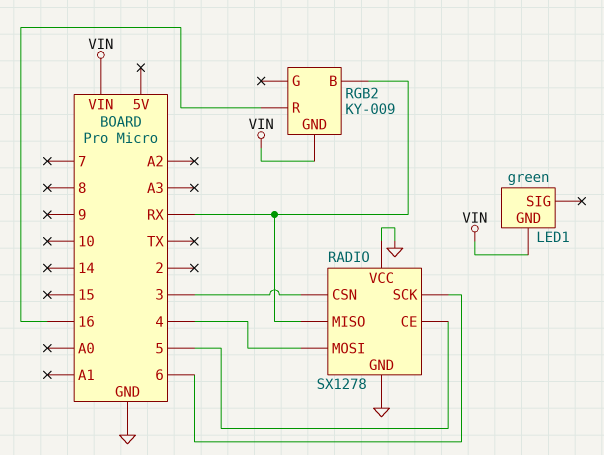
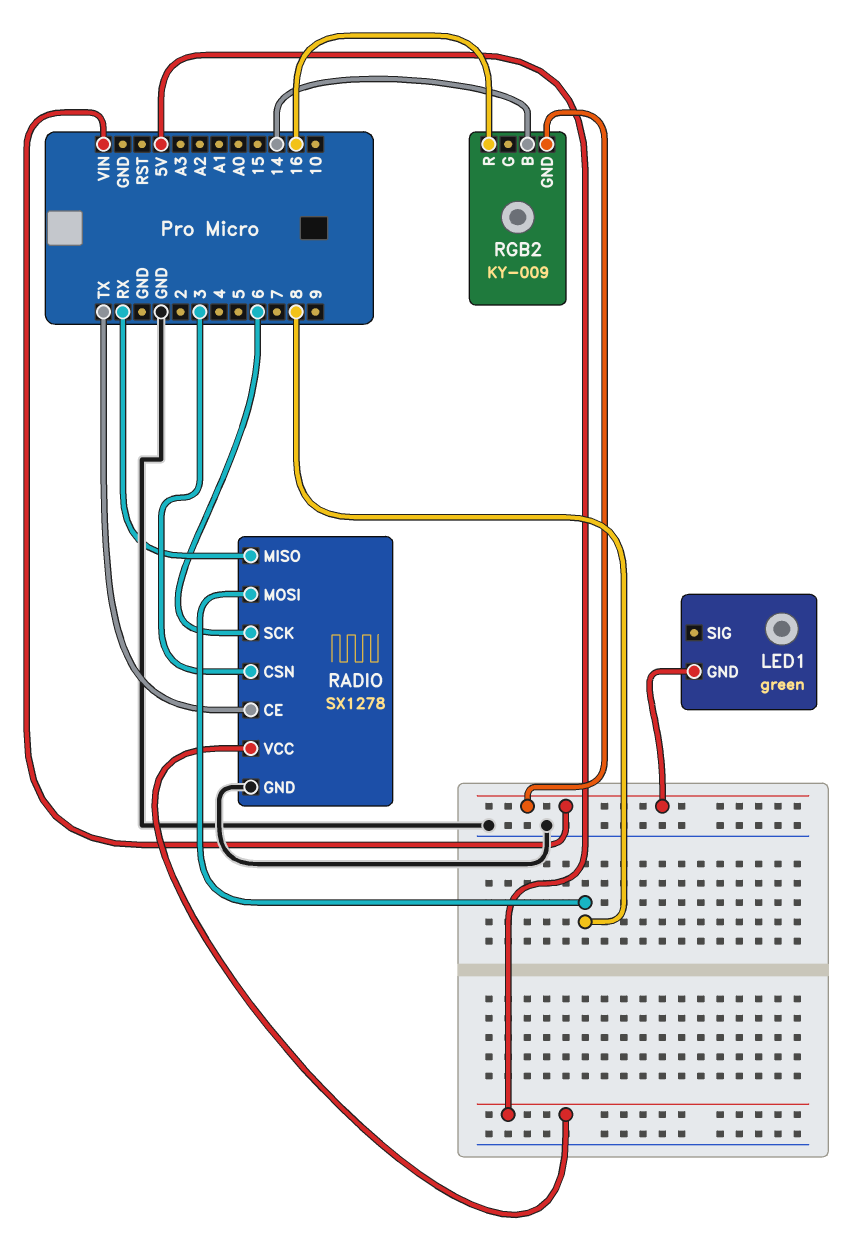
RADIO pin CE: 5 -> TX
RADIO pin MOSI: 4 -> 8
RADIO pin VCC: GND -> 5V
RGB2 pin B: RX -> 14

